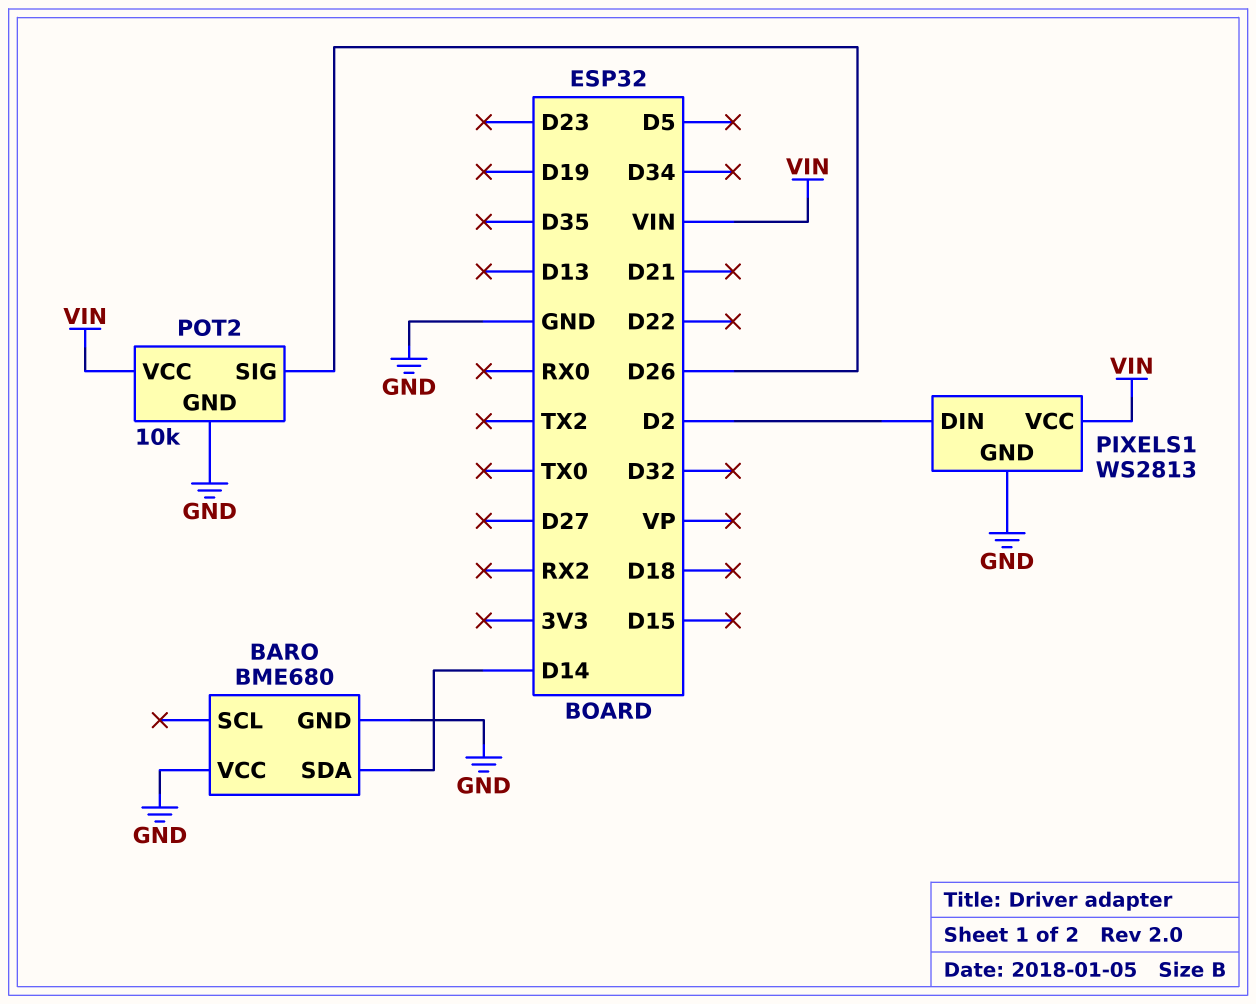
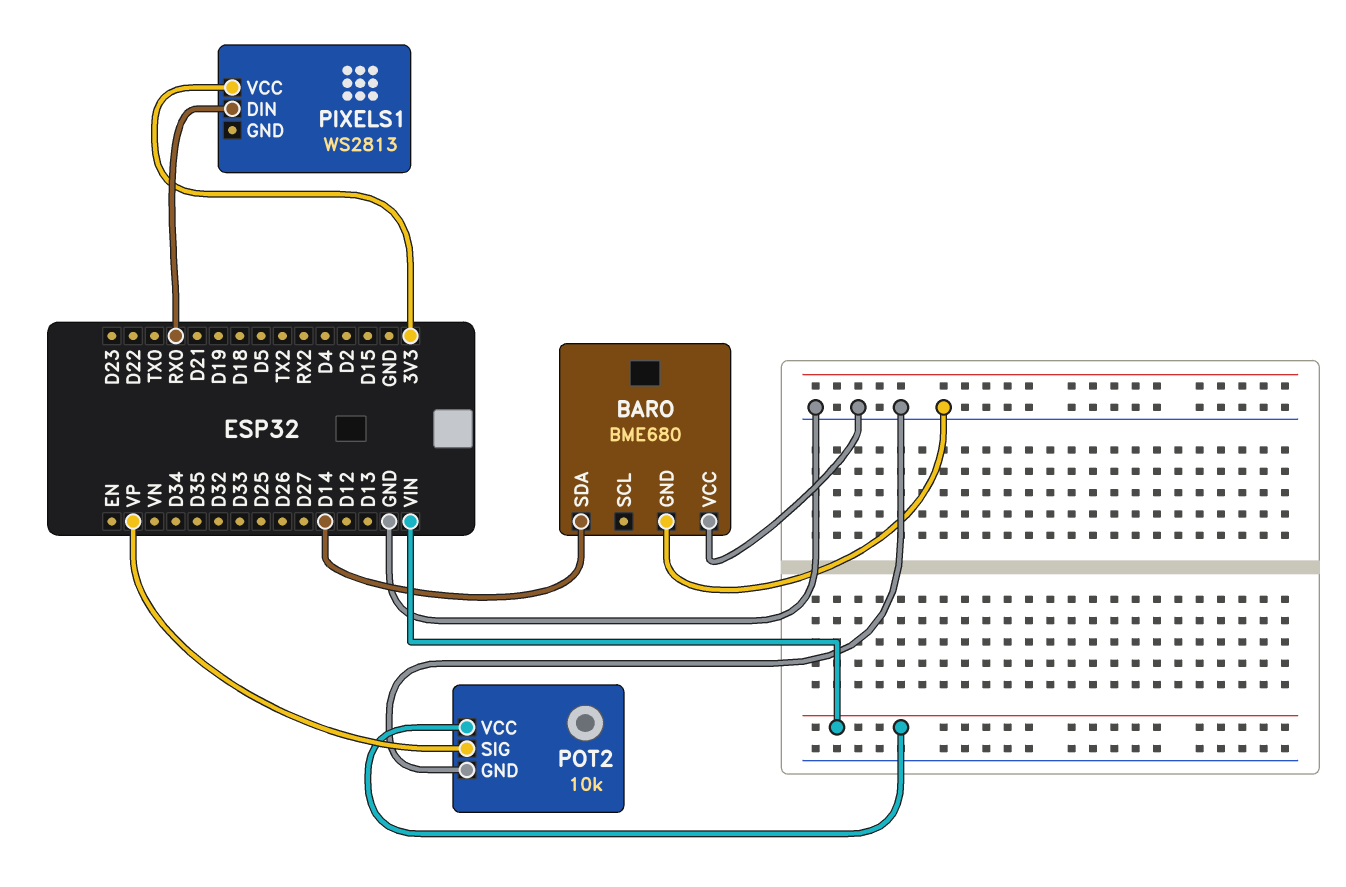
PIXELS1 pin DIN: D2 -> RX0
PIXELS1 pin GND: GND -> none
PIXELS1 pin VCC: VIN -> 3V3
POT2 pin SIG: D26 -> VP

